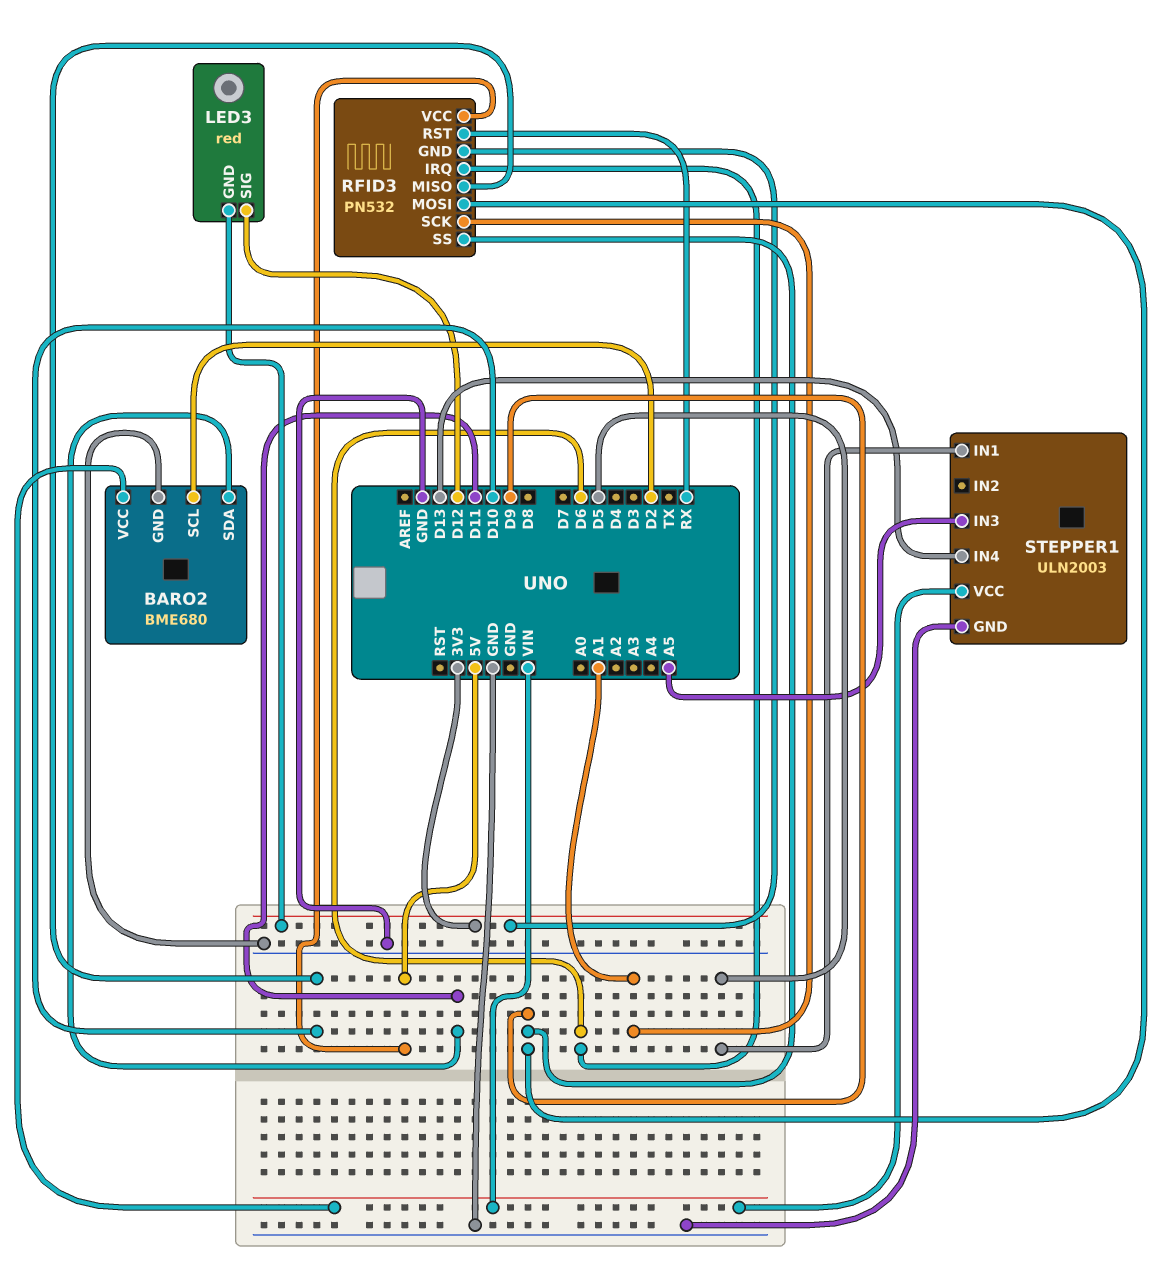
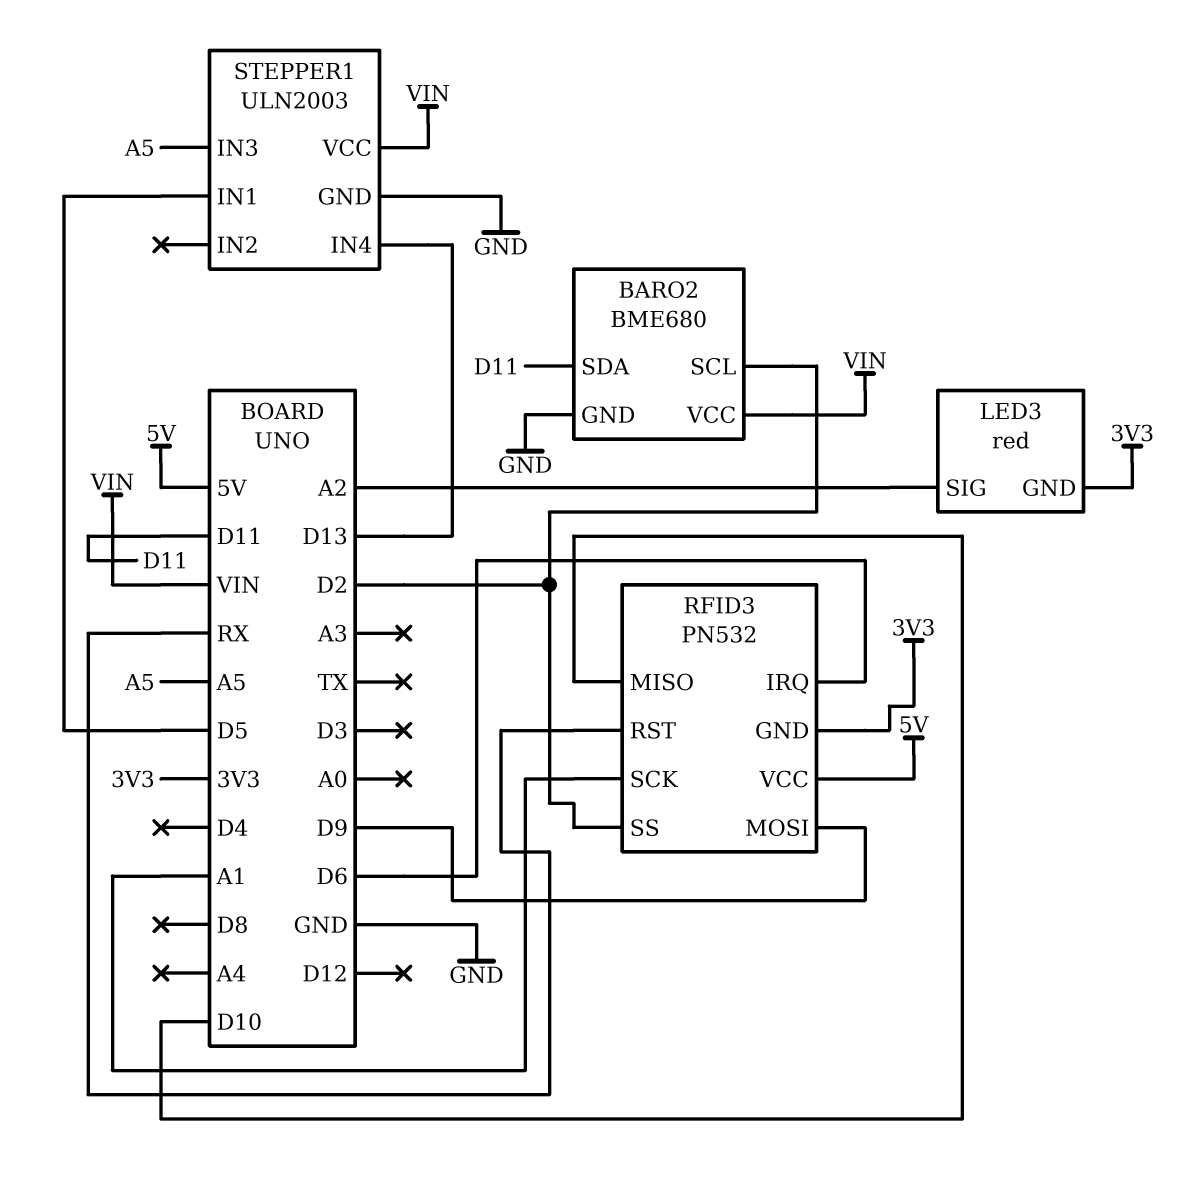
LED3 pin SIG: D12 -> A2
RFID3 pin SS: D9 -> D2

